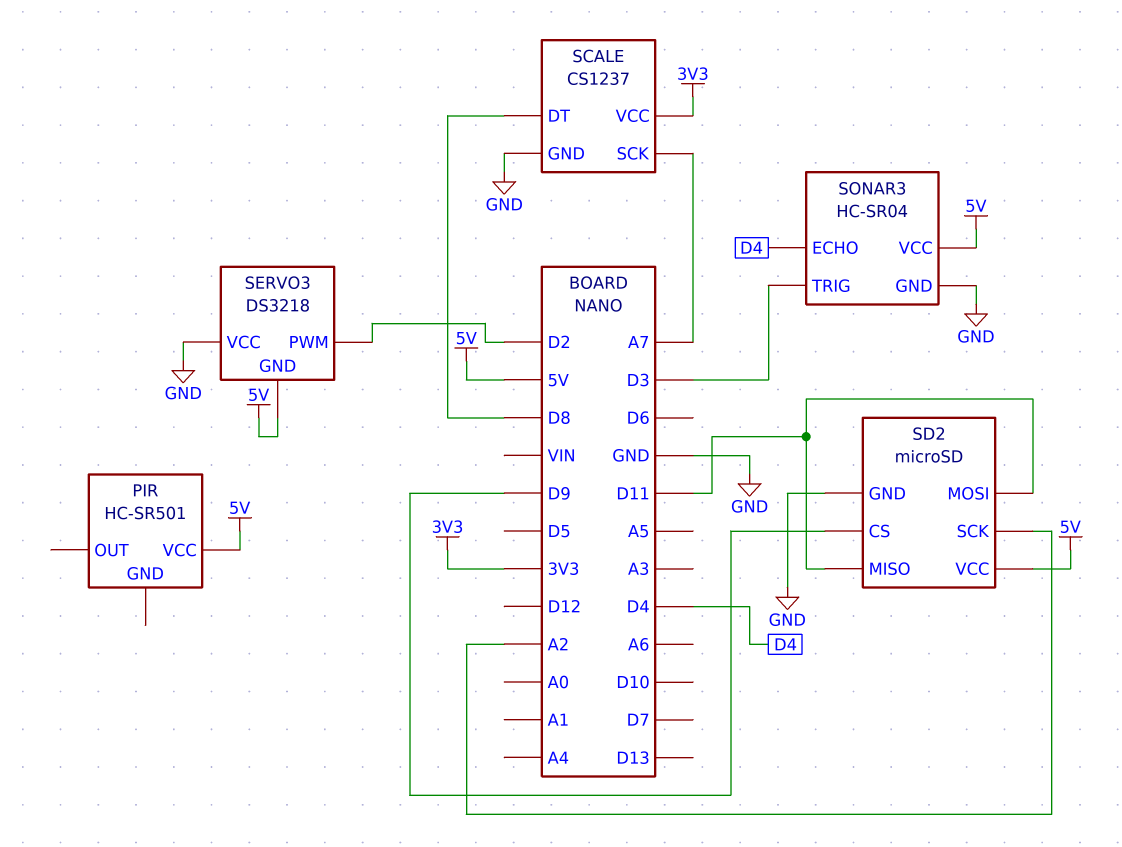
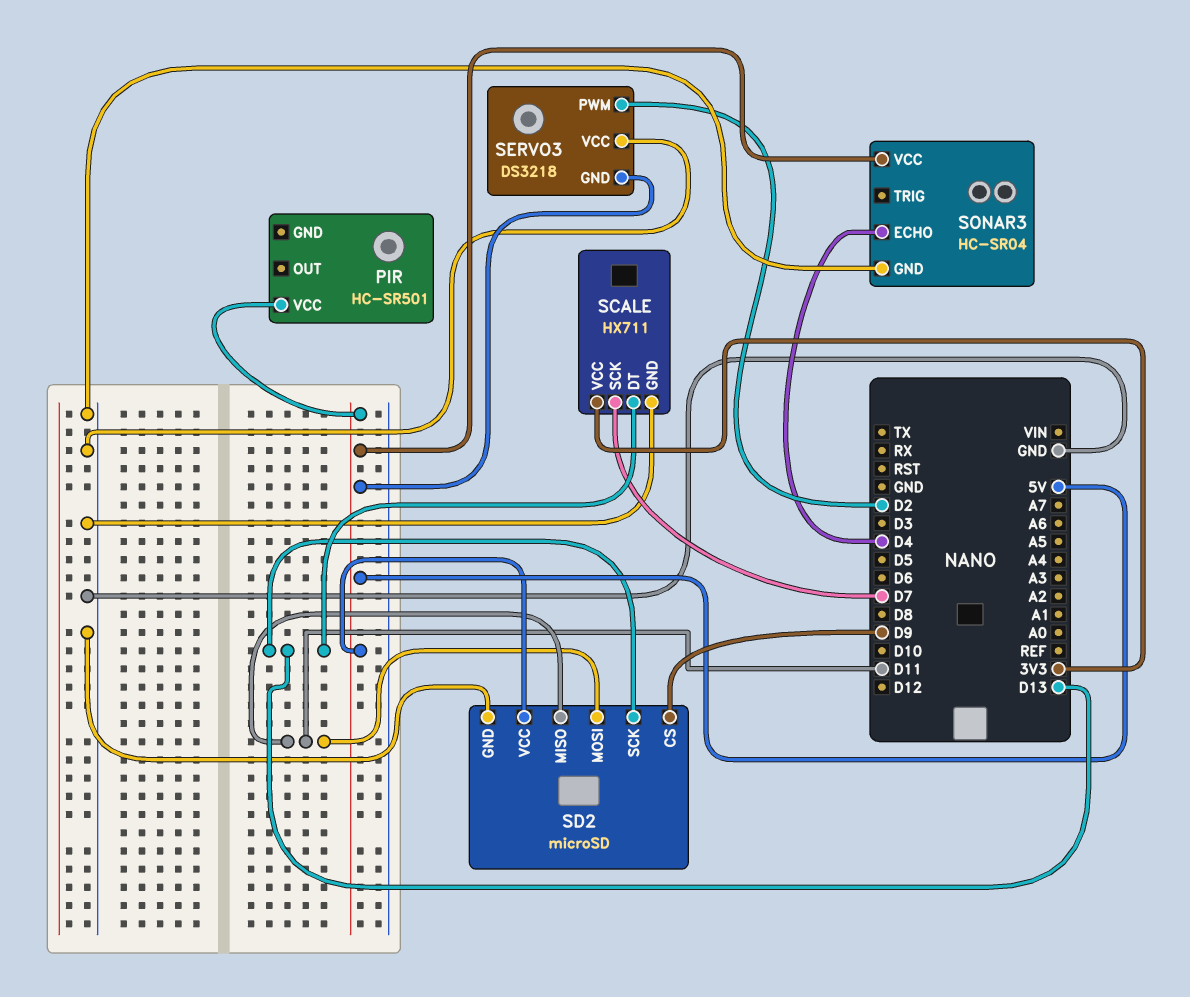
SCALE: CS1237 -> HX711
SCALE pin DT: D8 -> D13
SCALE pin SCK: A7 -> D7
SD2 pin SCK: A2 -> D13
SONAR3 pin TRIG: D3 -> none

